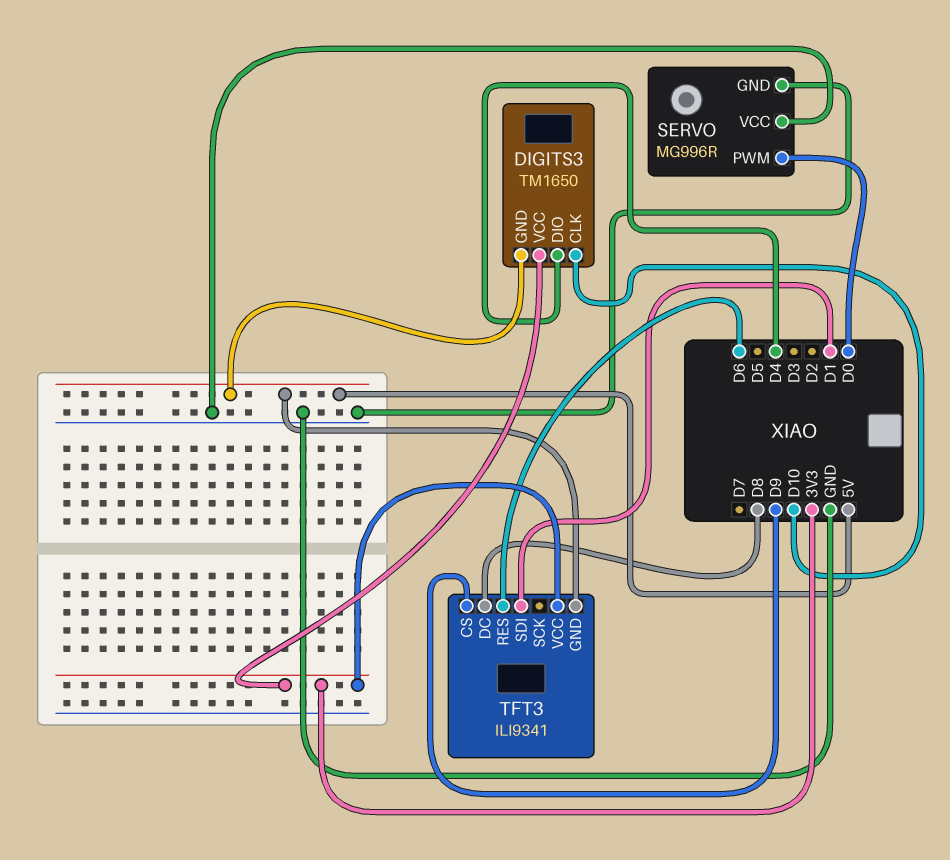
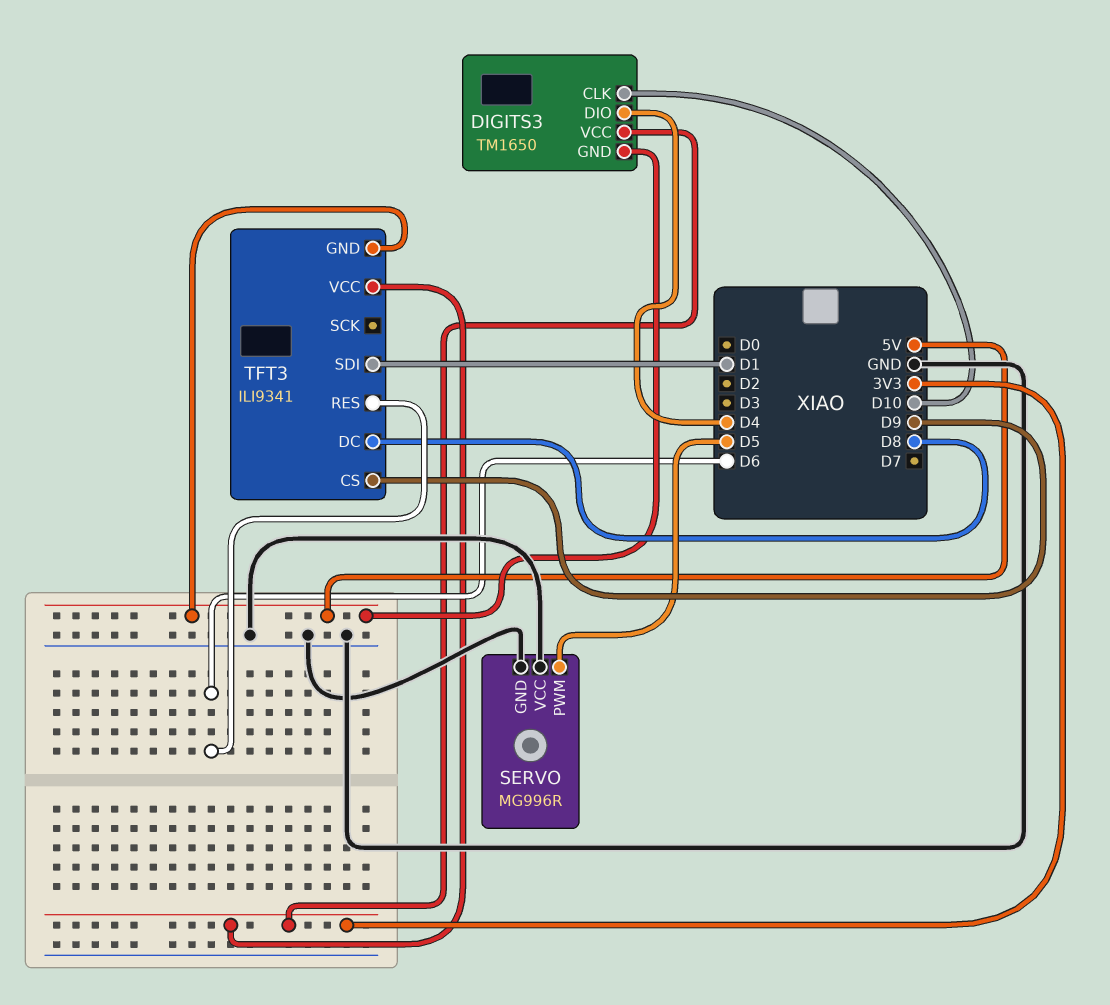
SERVO pin PWM: D0 -> D5

